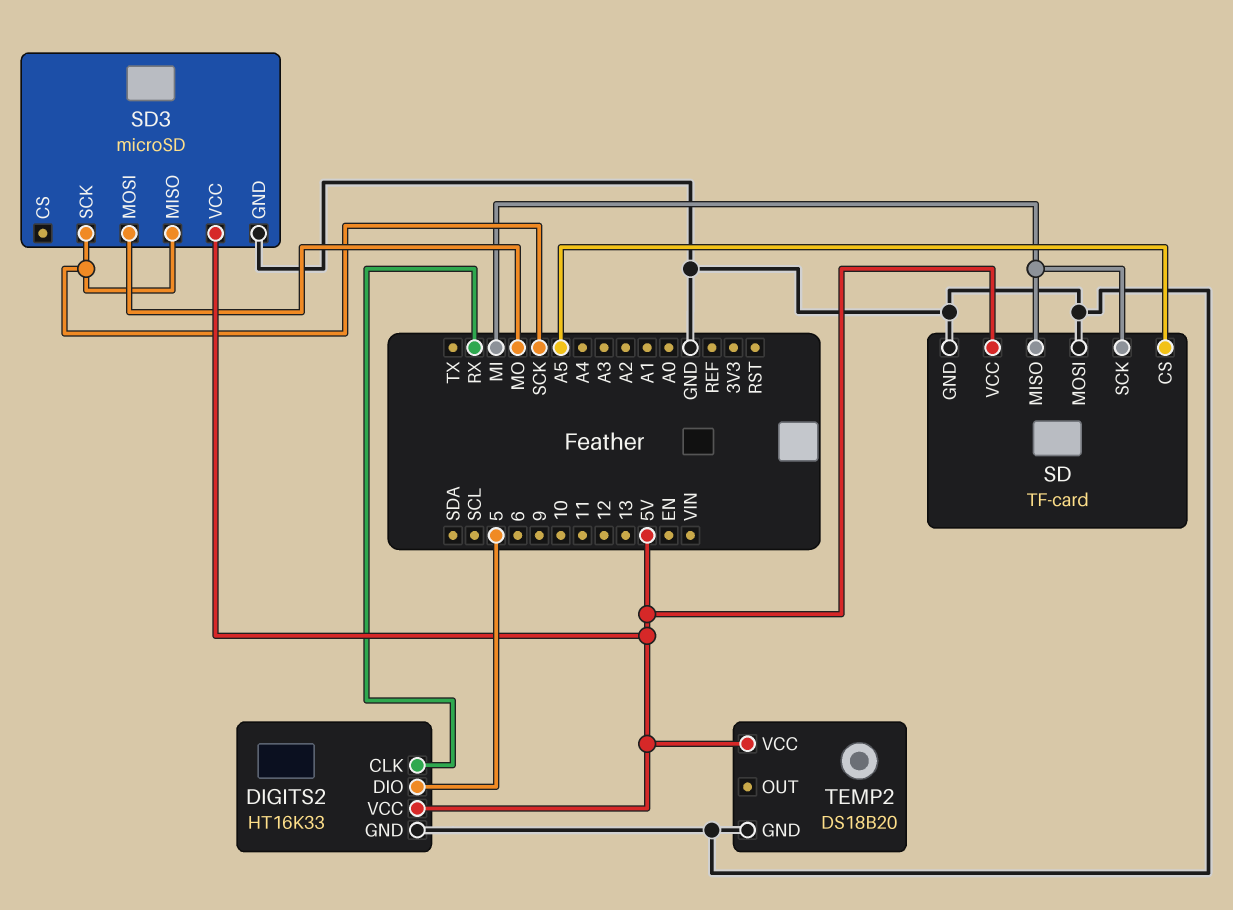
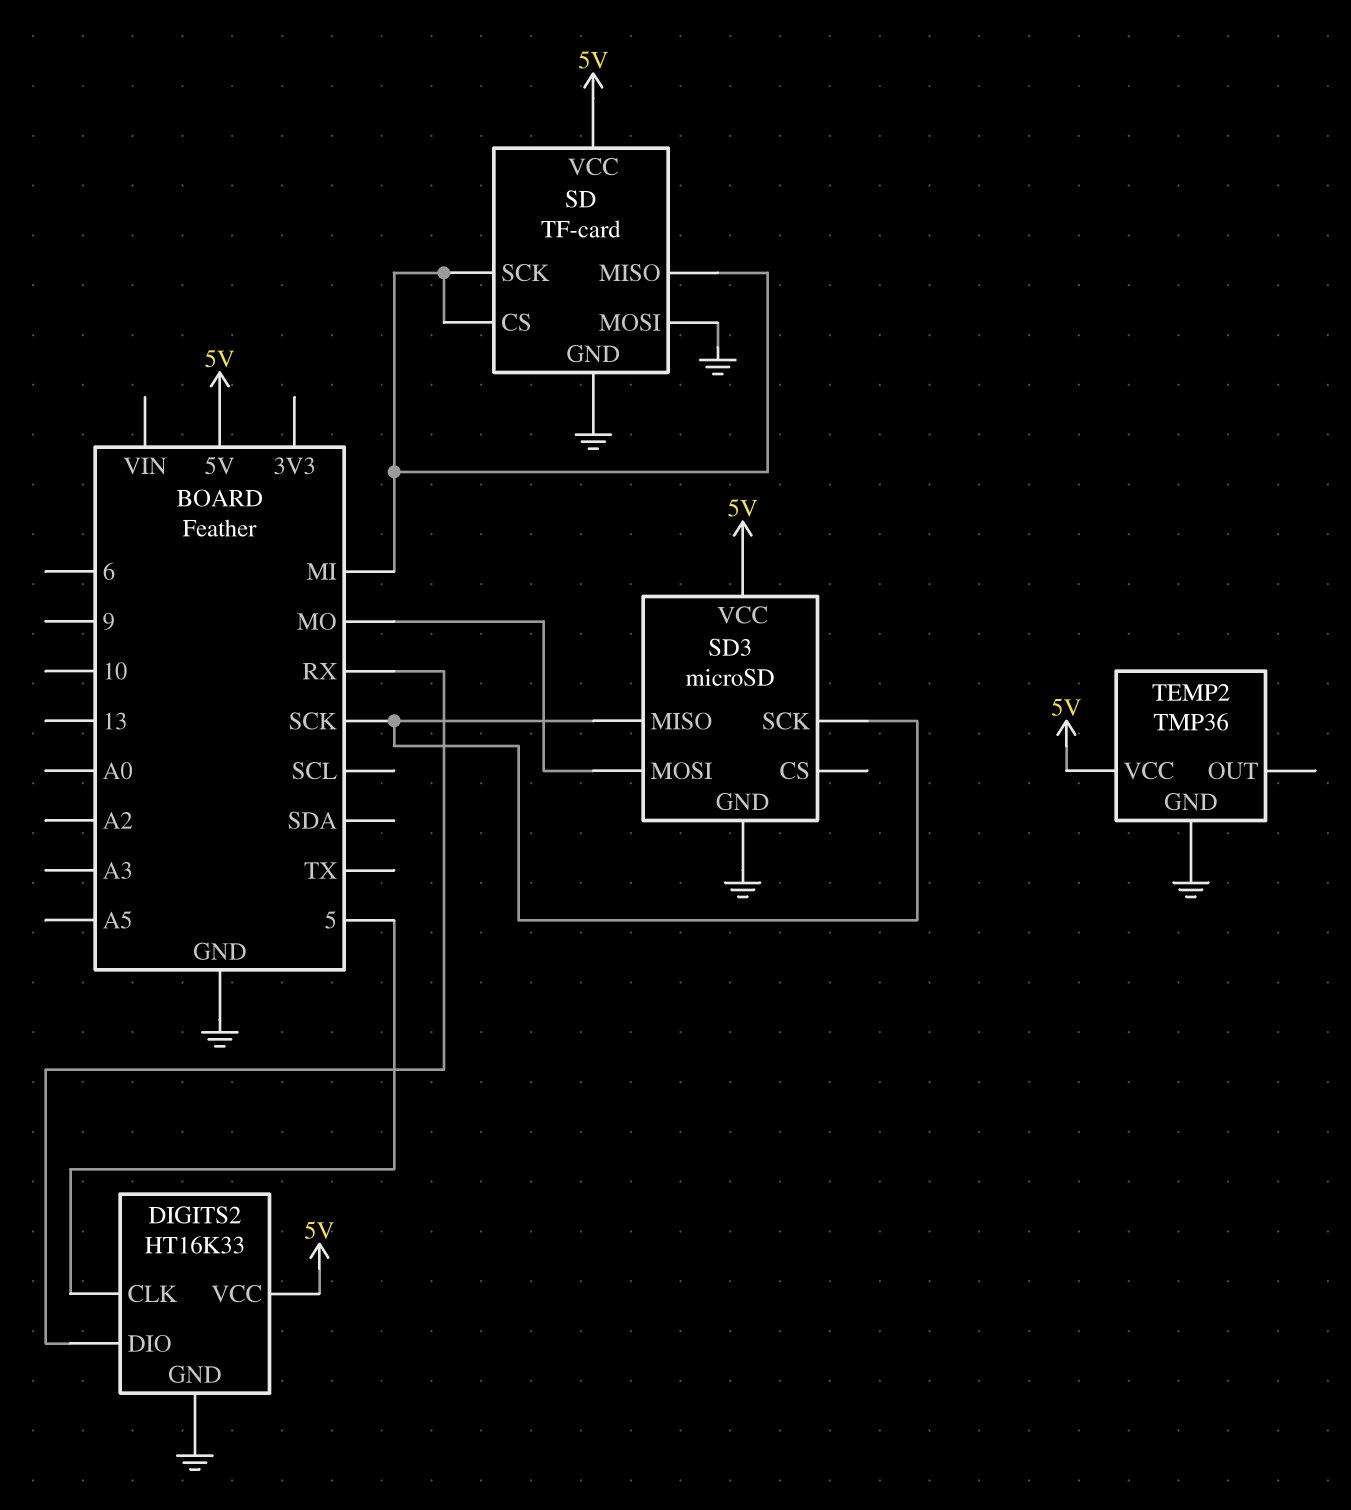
DIGITS2 pin CLK: RX -> 5
DIGITS2 pin DIO: 5 -> RX
SD pin CS: A5 -> MI
TEMP2: DS18B20 -> TMP36

